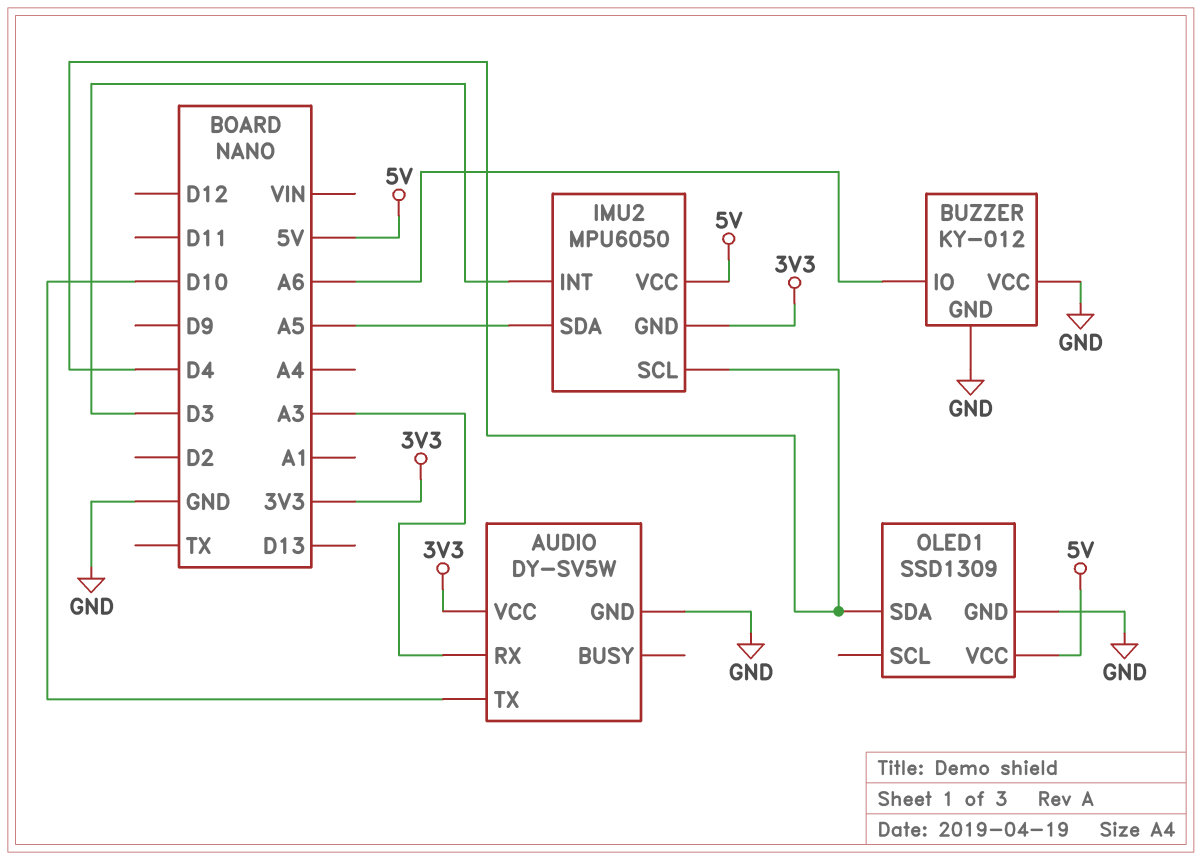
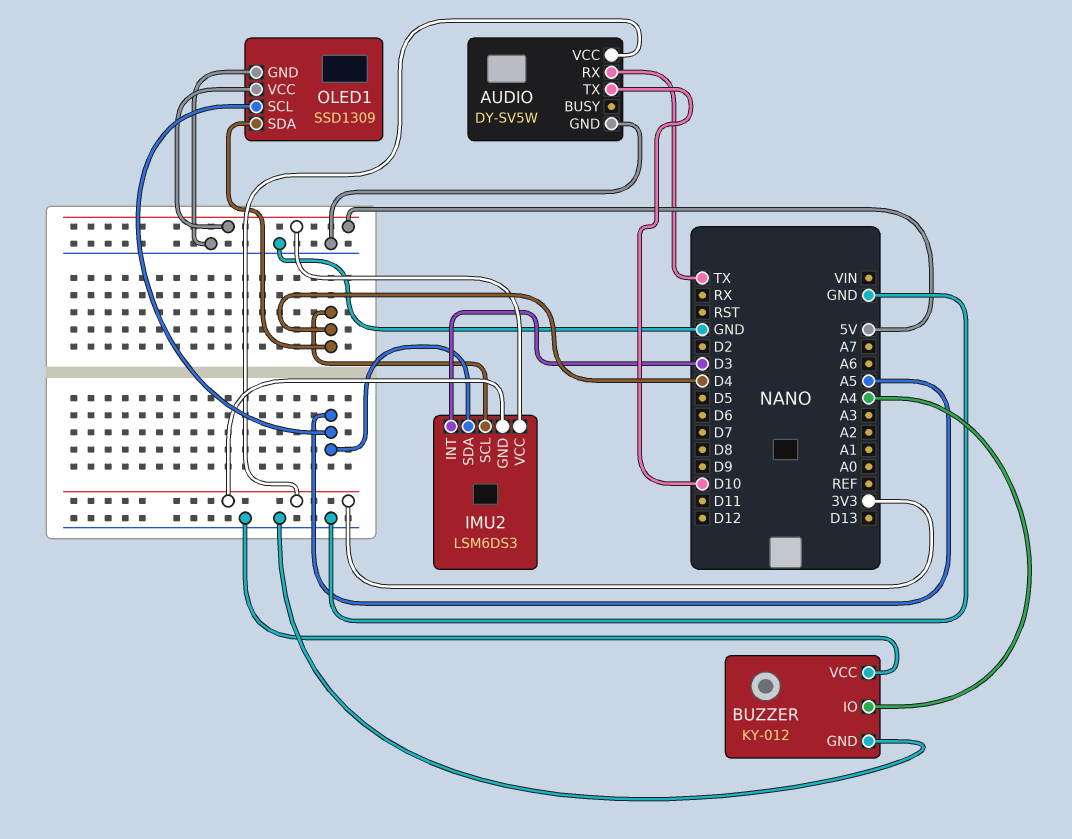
AUDIO pin RX: A3 -> TX
BUZZER pin IO: A6 -> A4
IMU2: MPU6050 -> LSM6DS3
OLED1 pin SCL: none -> A5

